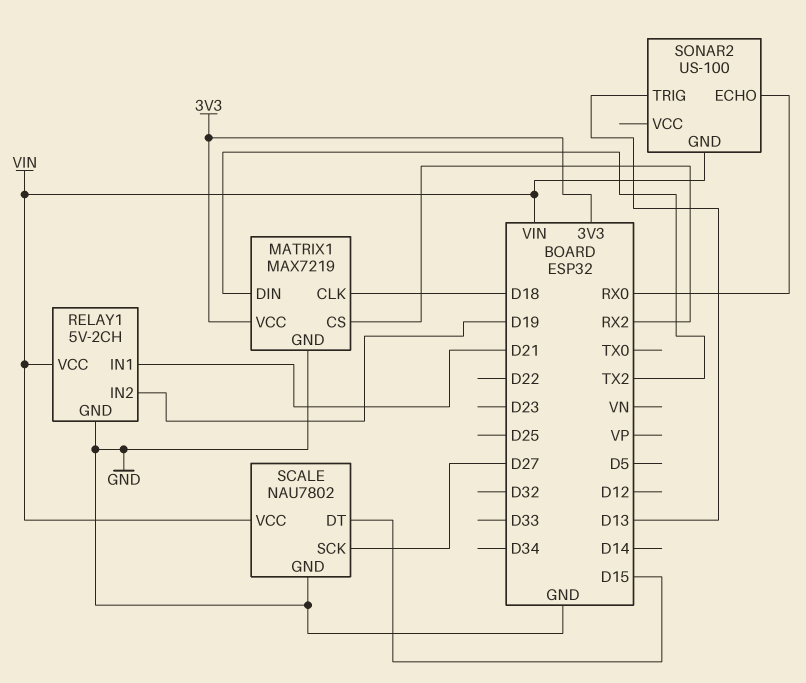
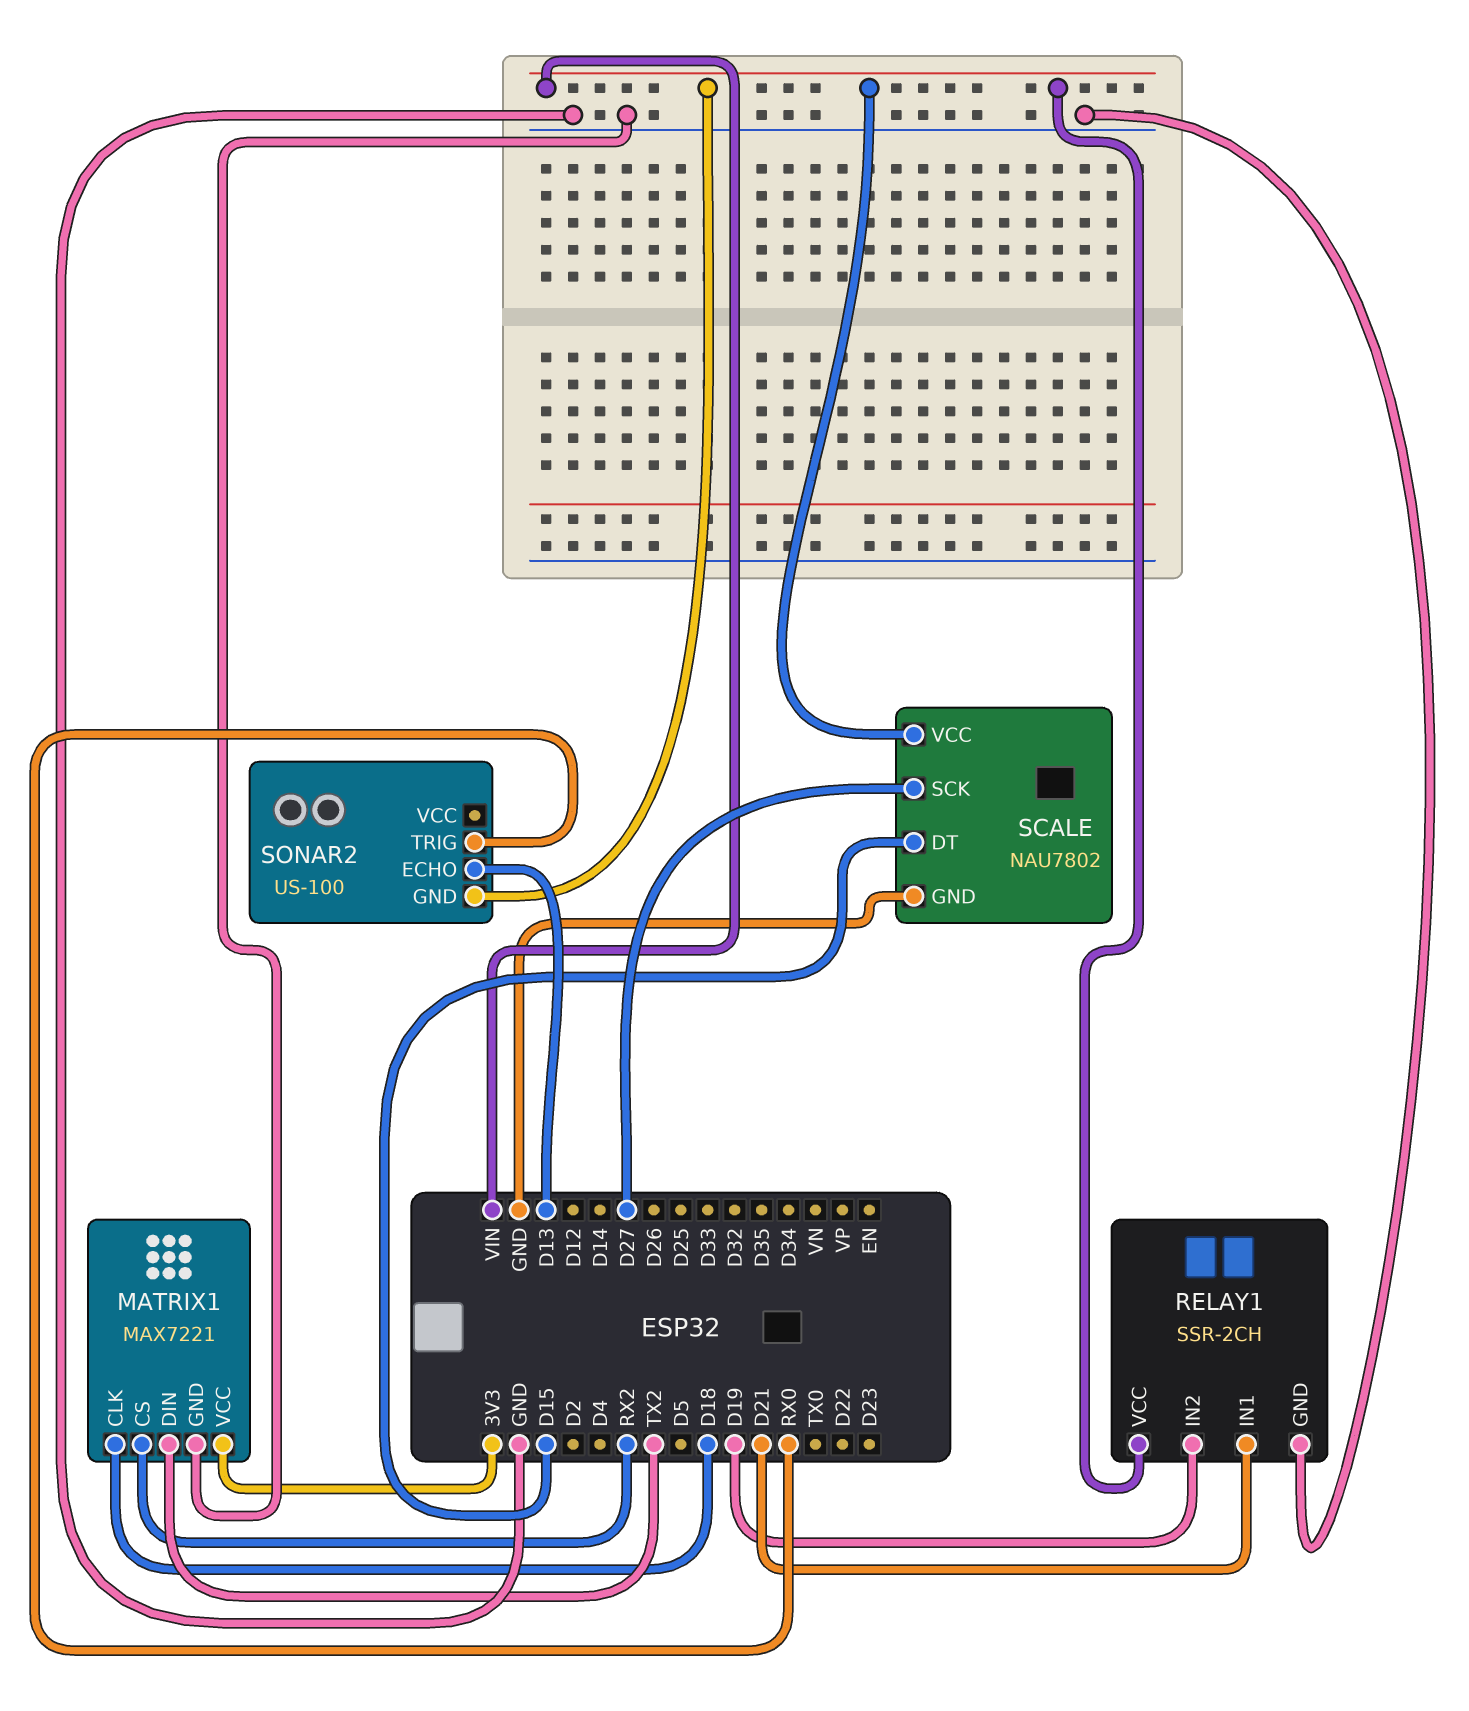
MATRIX1: MAX7219 -> MAX7221
RELAY1: 5V-2CH -> SSR-2CH
SONAR2 pin ECHO: RX0 -> D13
SONAR2 pin TRIG: D13 -> RX0

